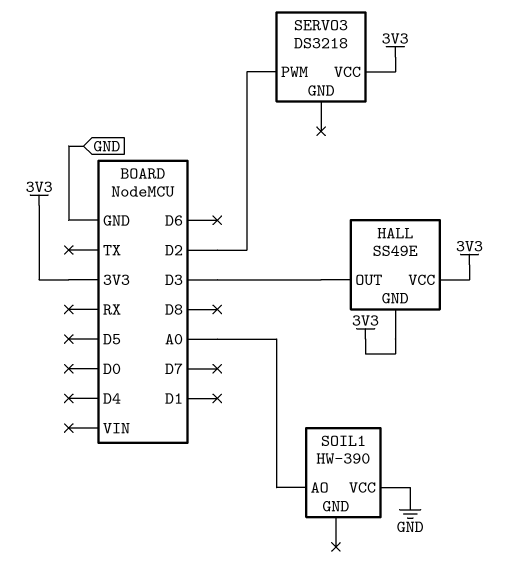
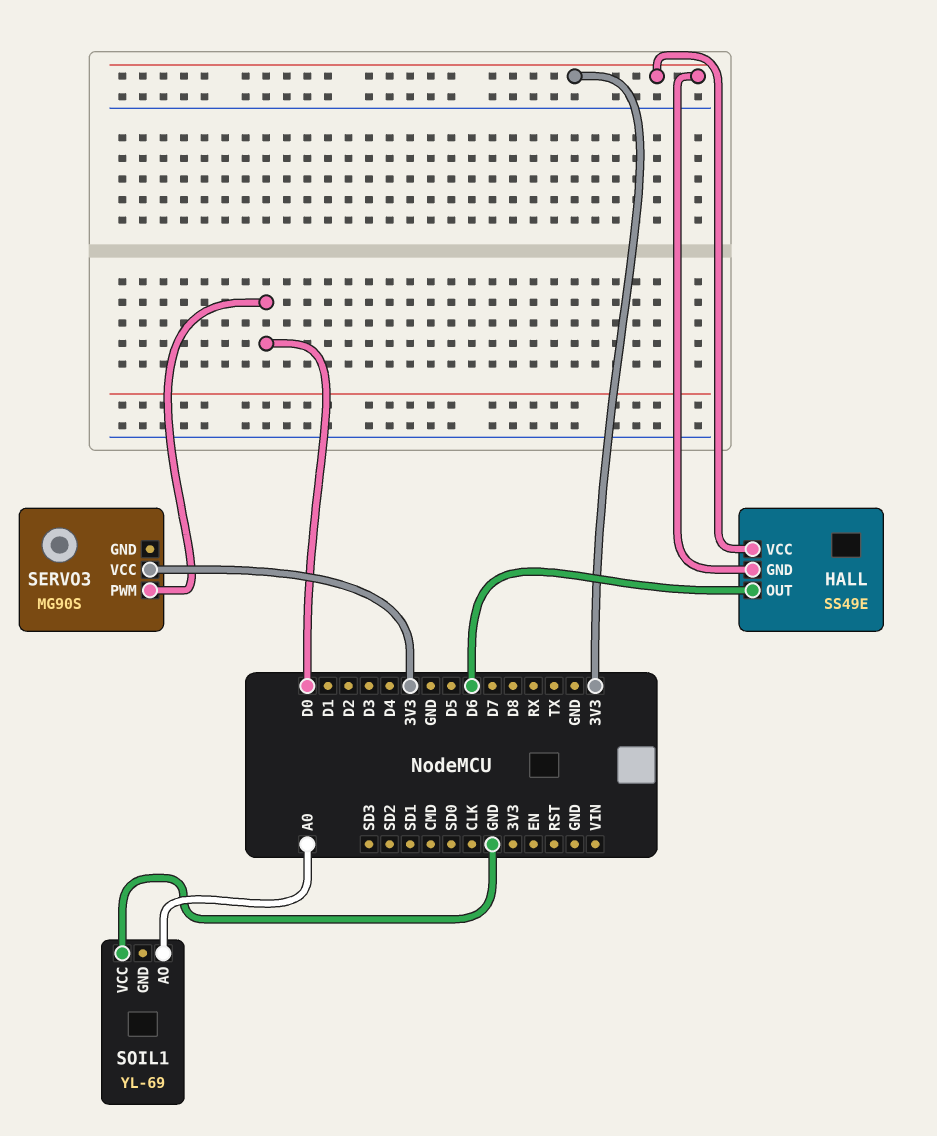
HALL pin OUT: D3 -> D6
SERVO3: DS3218 -> MG90S
SERVO3 pin PWM: D2 -> D0
SOIL1: HW-390 -> YL-69

